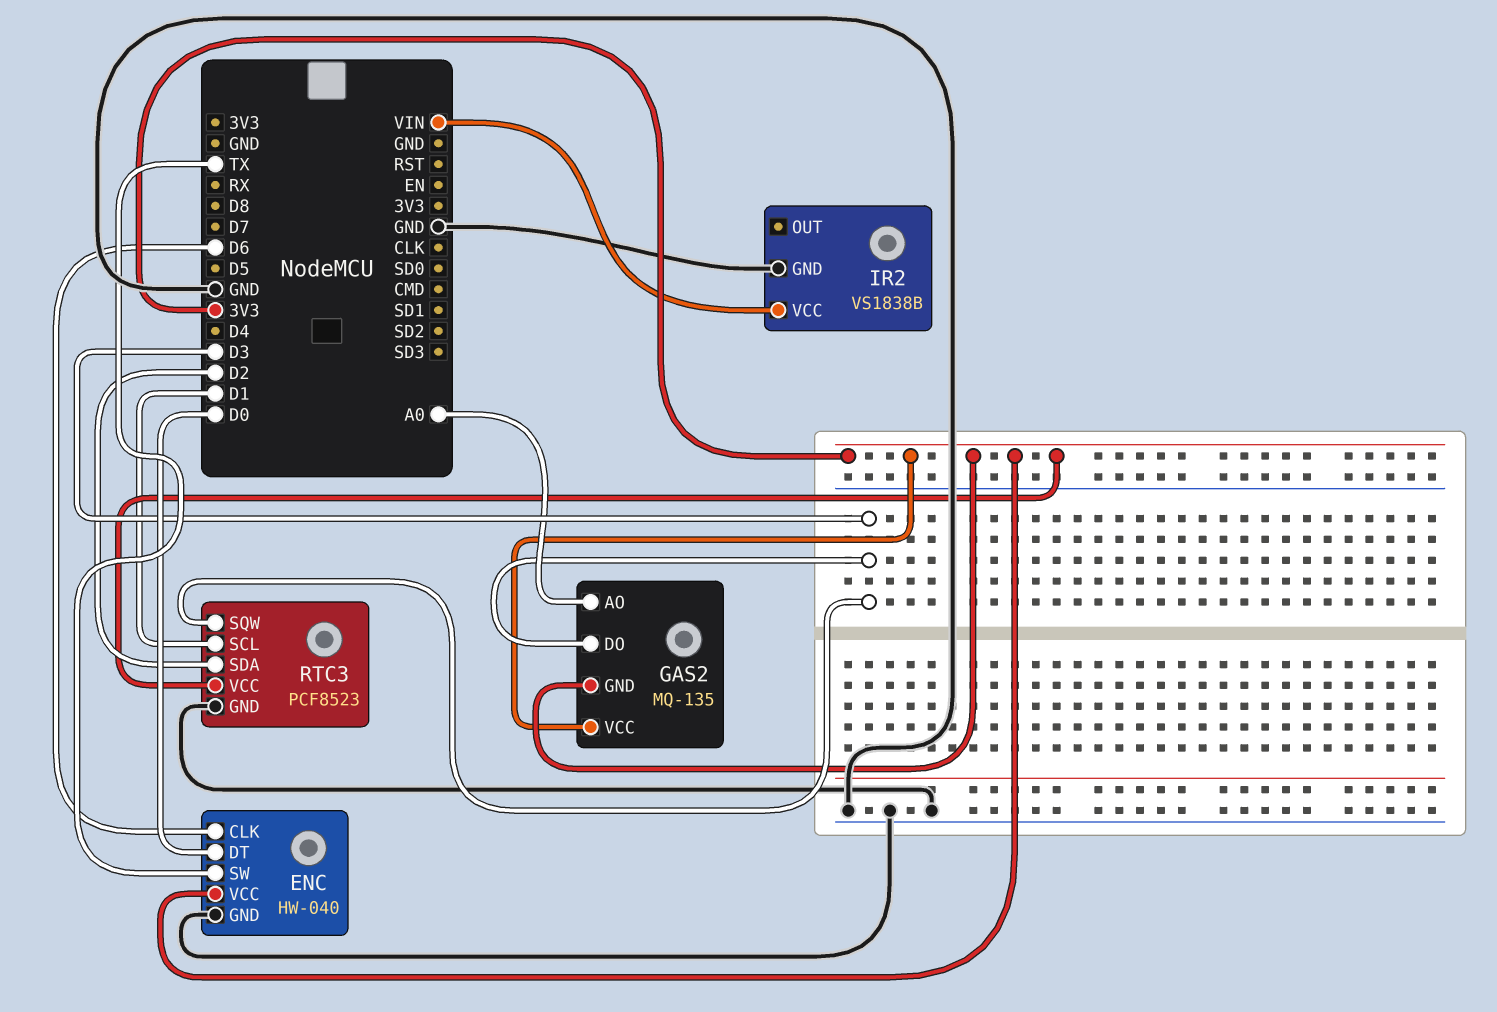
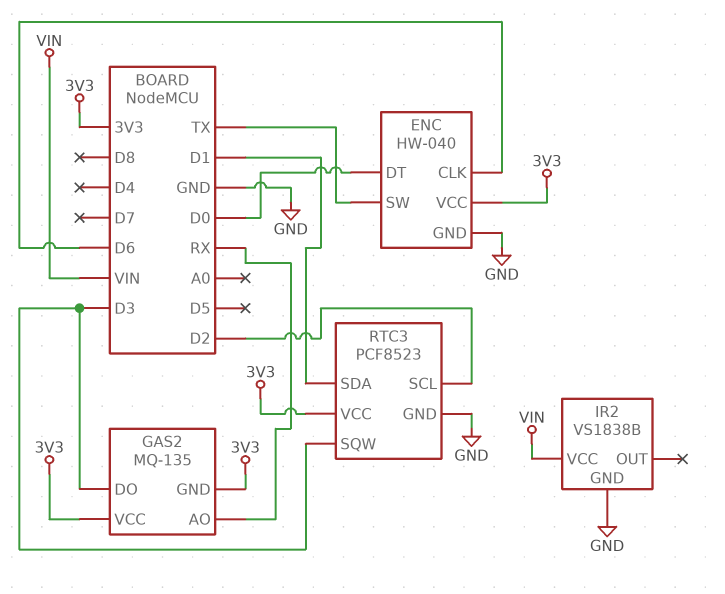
GAS2 pin AO: A0 -> RX
RTC3 pin SCL: D1 -> D2
RTC3 pin SDA: D2 -> D1

